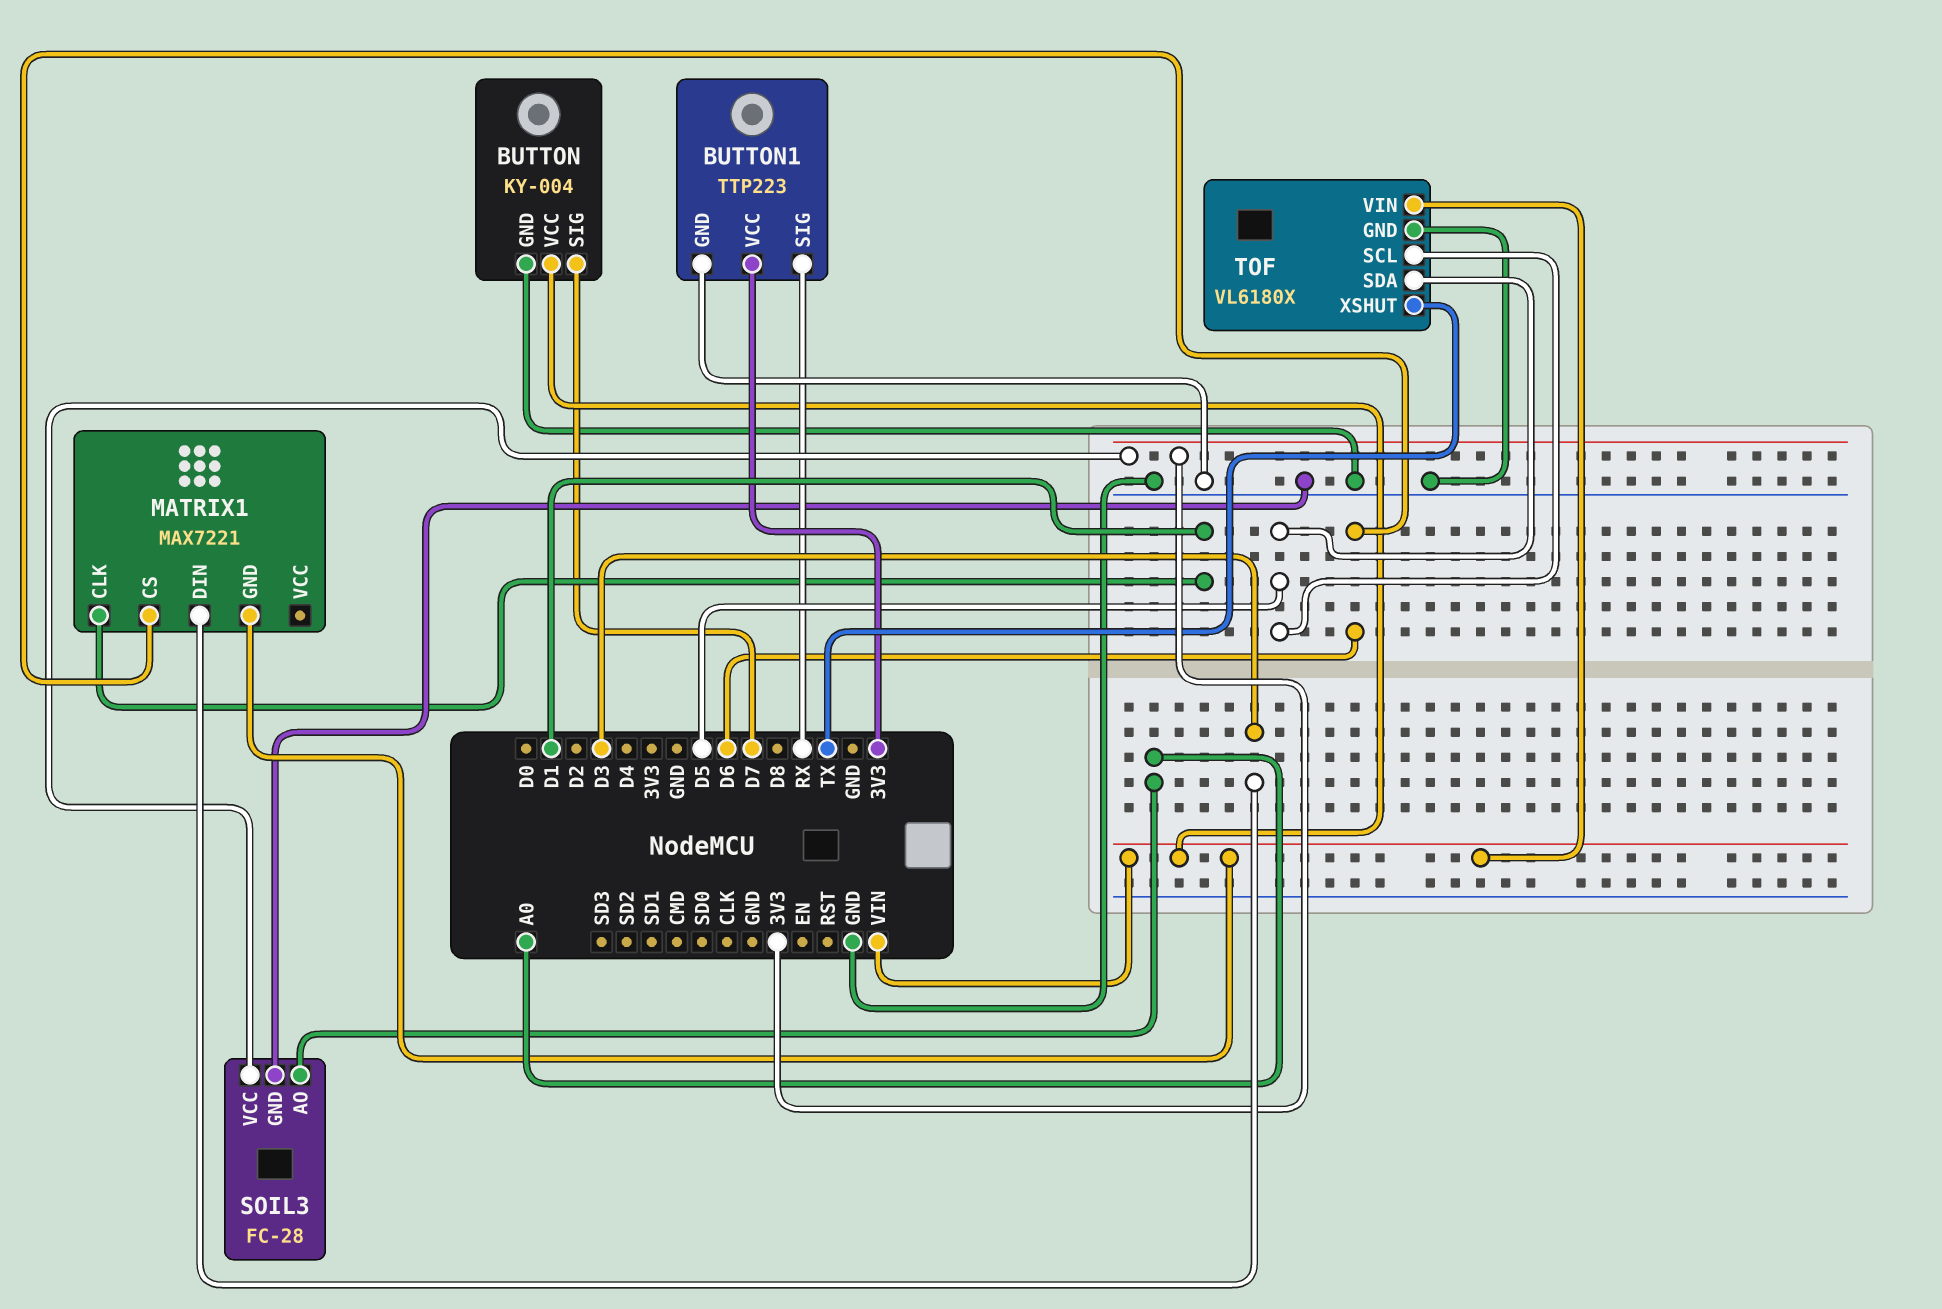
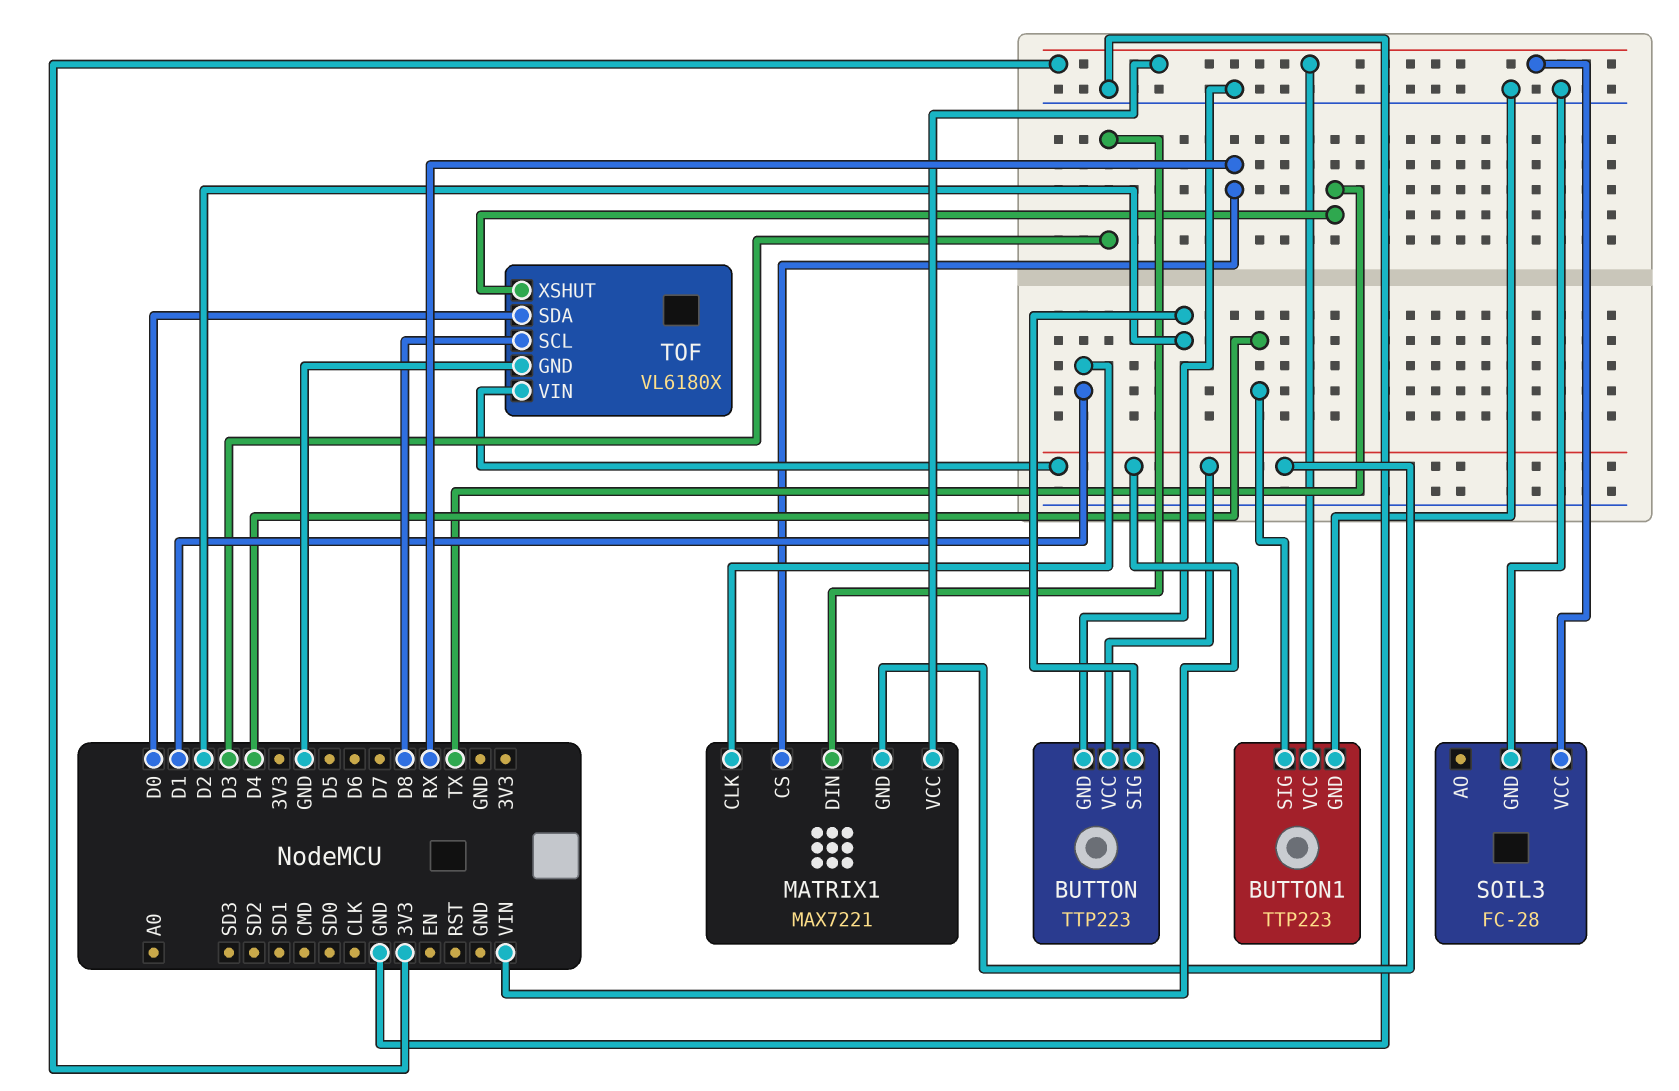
BUTTON: KY-004 -> TTP223
BUTTON pin SIG: D7 -> D2
BUTTON1 pin SIG: RX -> D4
MATRIX1 pin CS: D6 -> RX
MATRIX1 pin VCC: none -> 3V3
SOIL3 pin AO: A0 -> none
TOF pin SCL: D5 -> D8
TOF pin SDA: D5 -> D0

